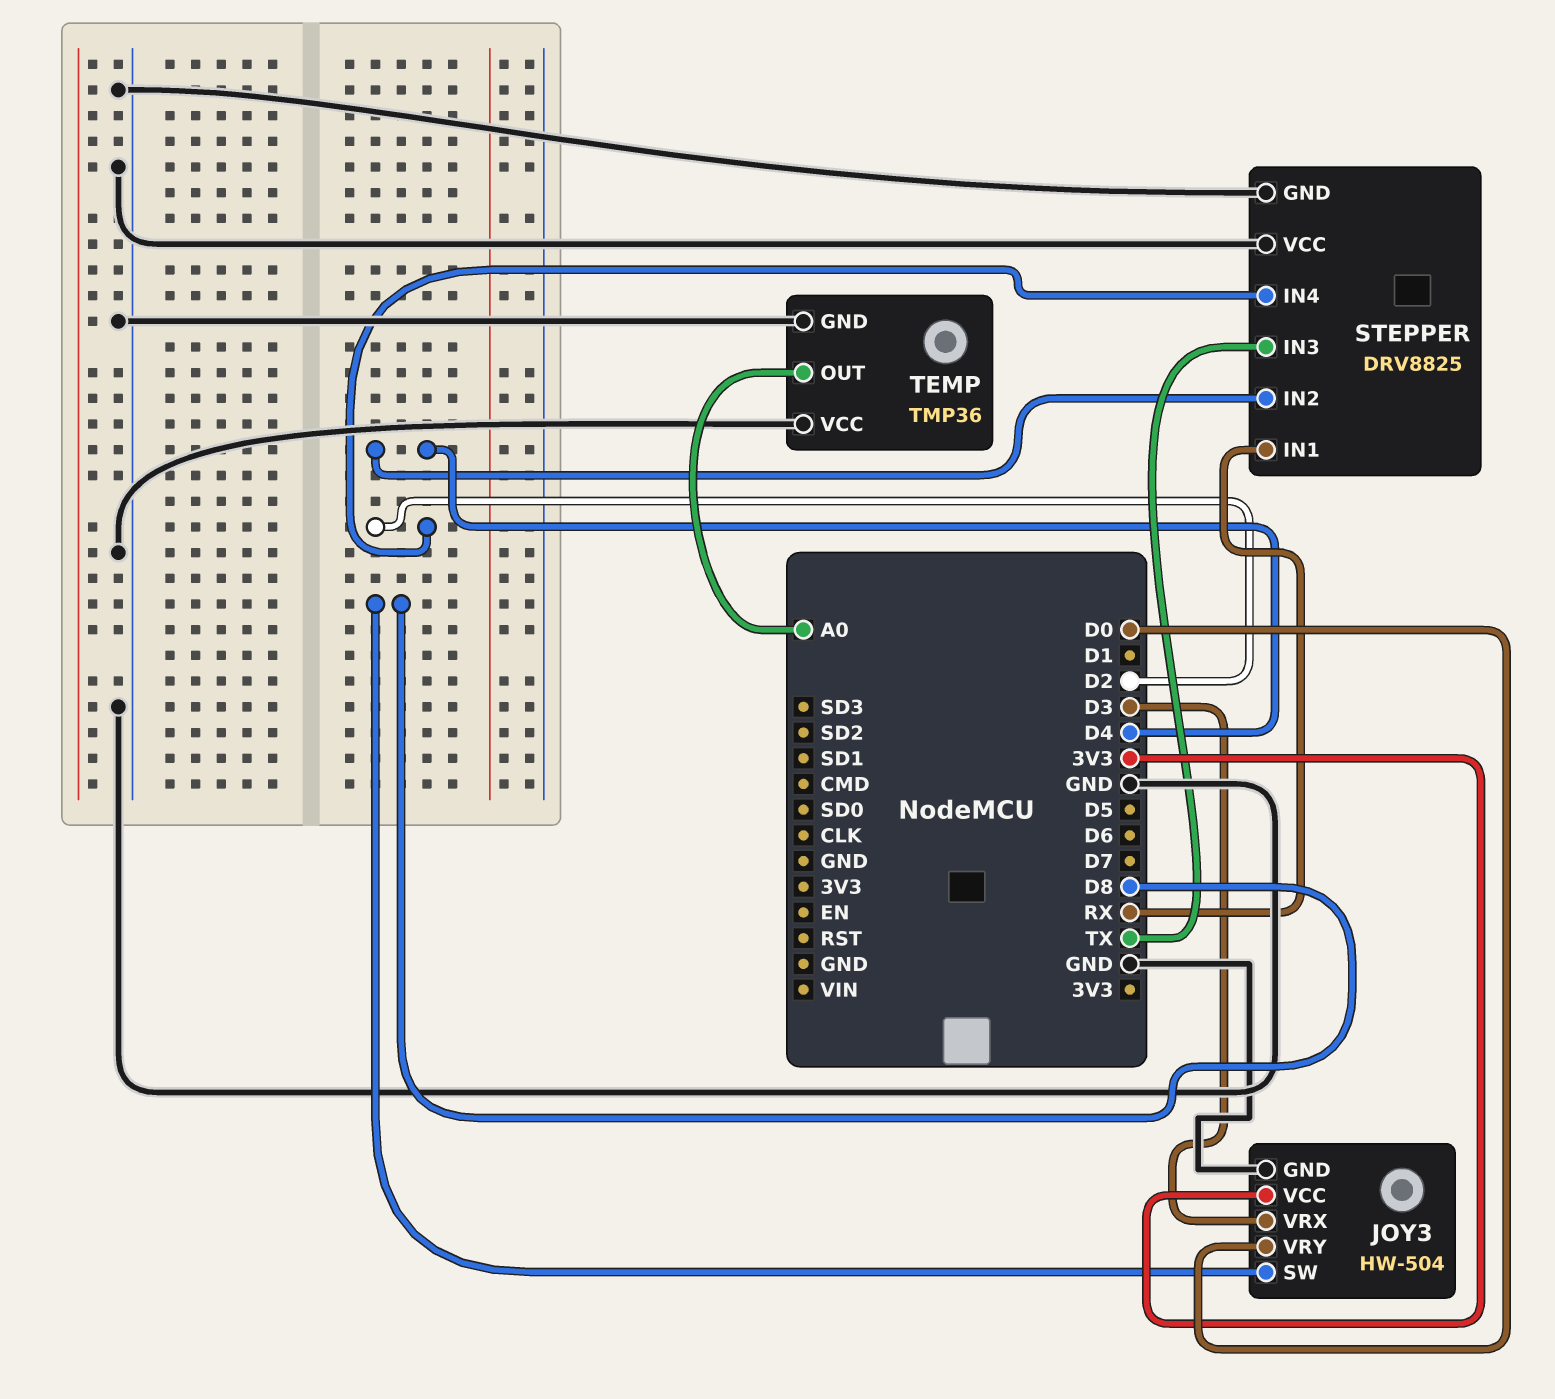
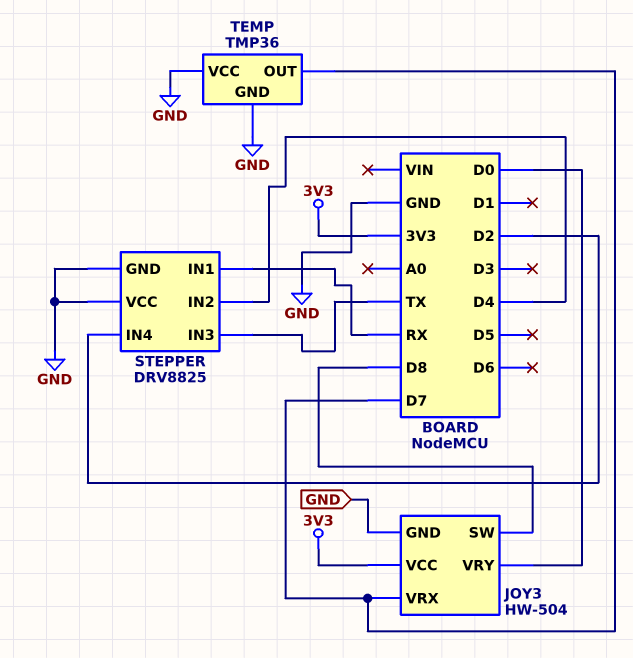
JOY3 pin VRX: D3 -> D7
TEMP pin OUT: A0 -> D7

